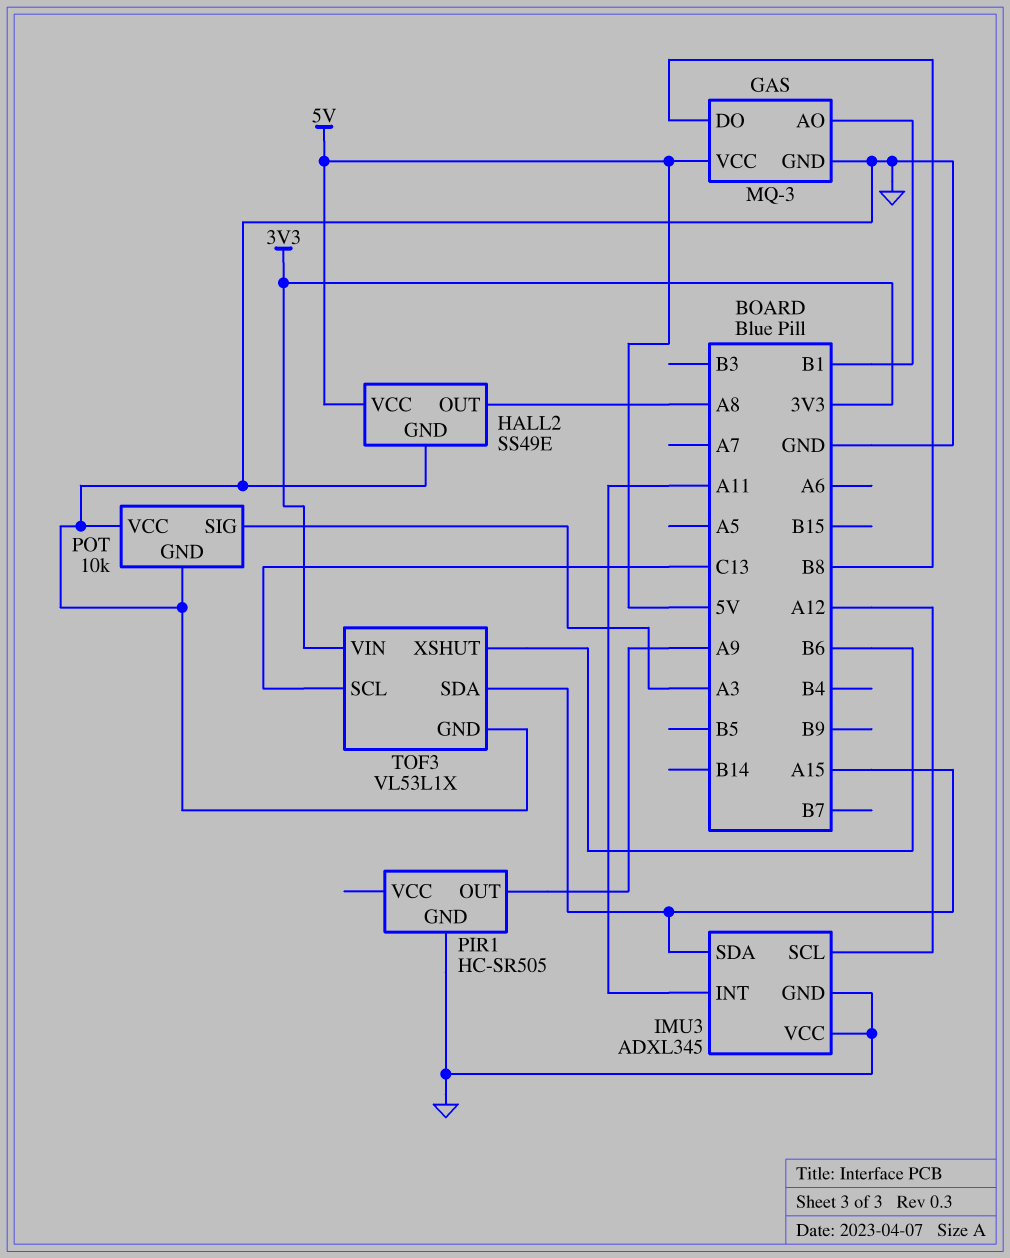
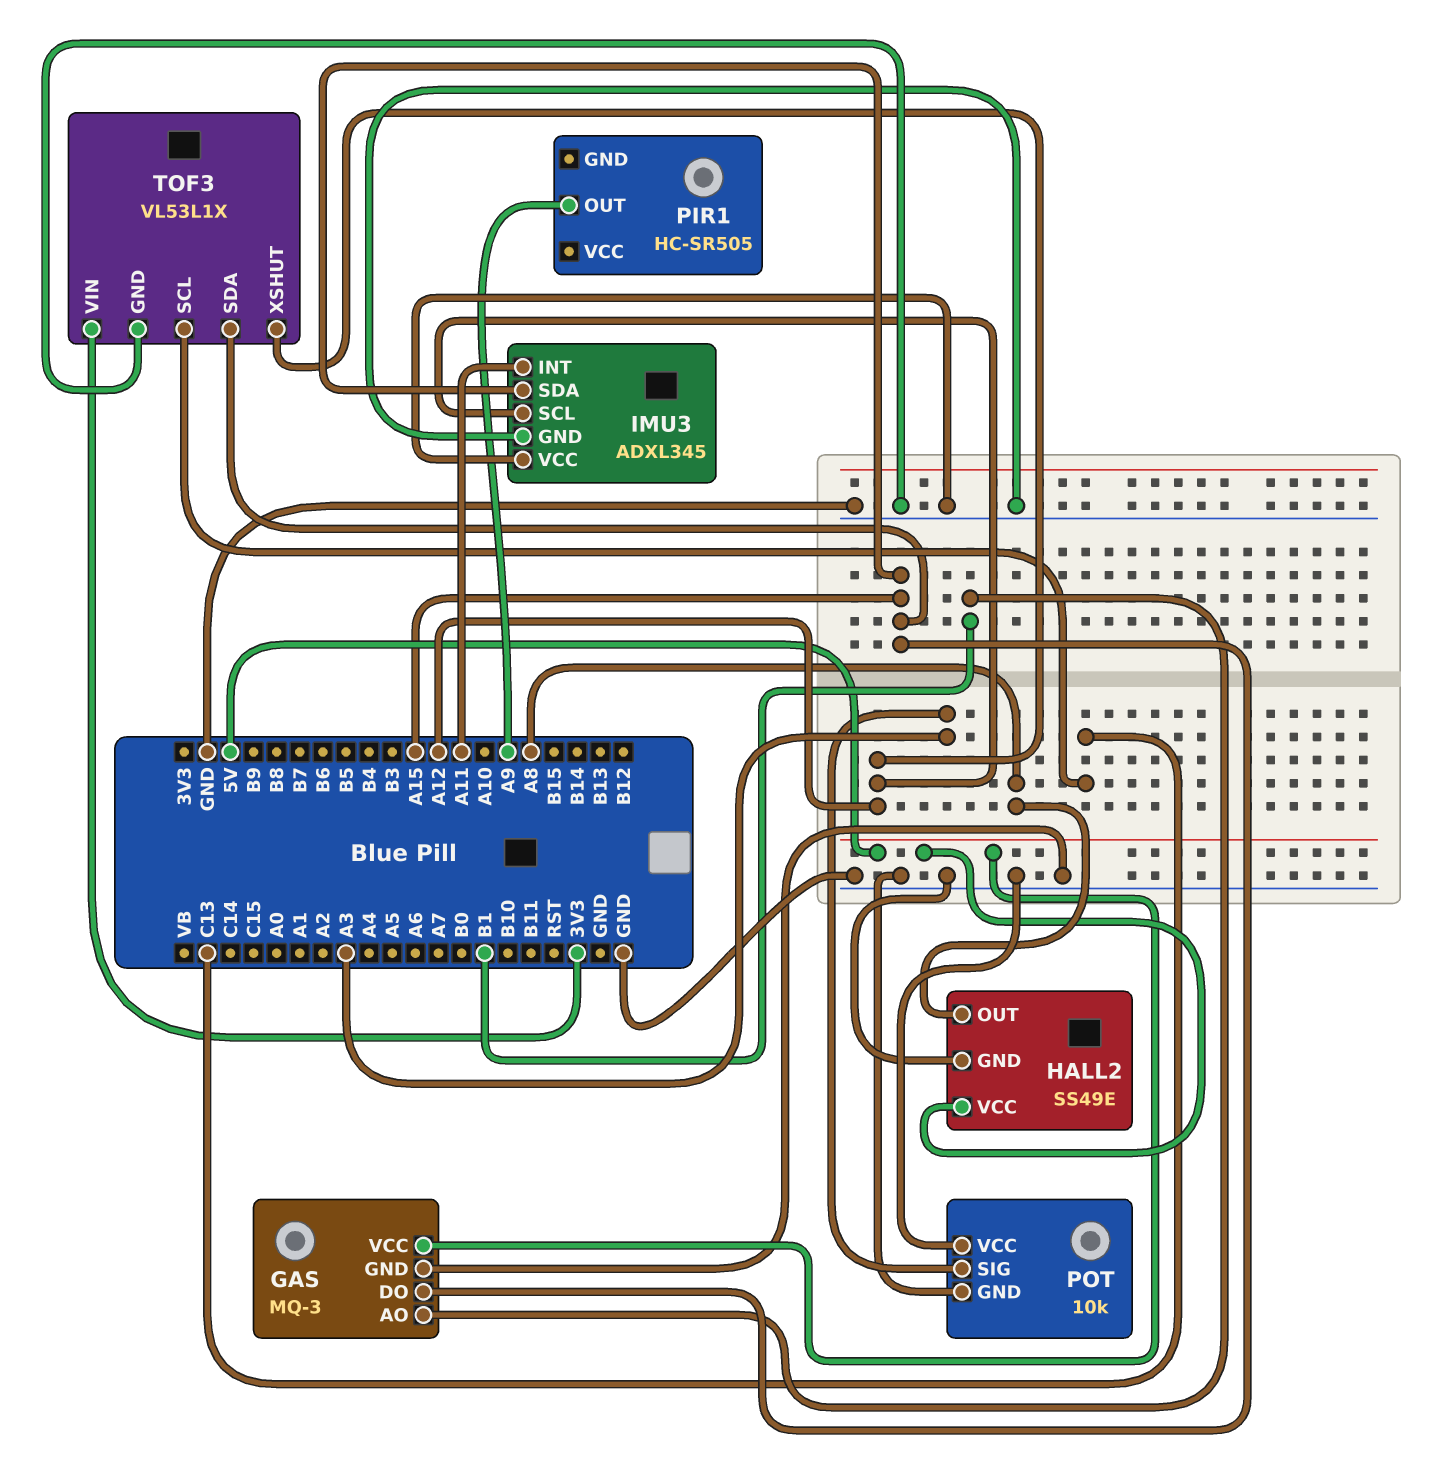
GAS pin DO: B8 -> A15
PIR1 pin GND: GND -> none
TOF3 pin XSHUT: B6 -> A12

